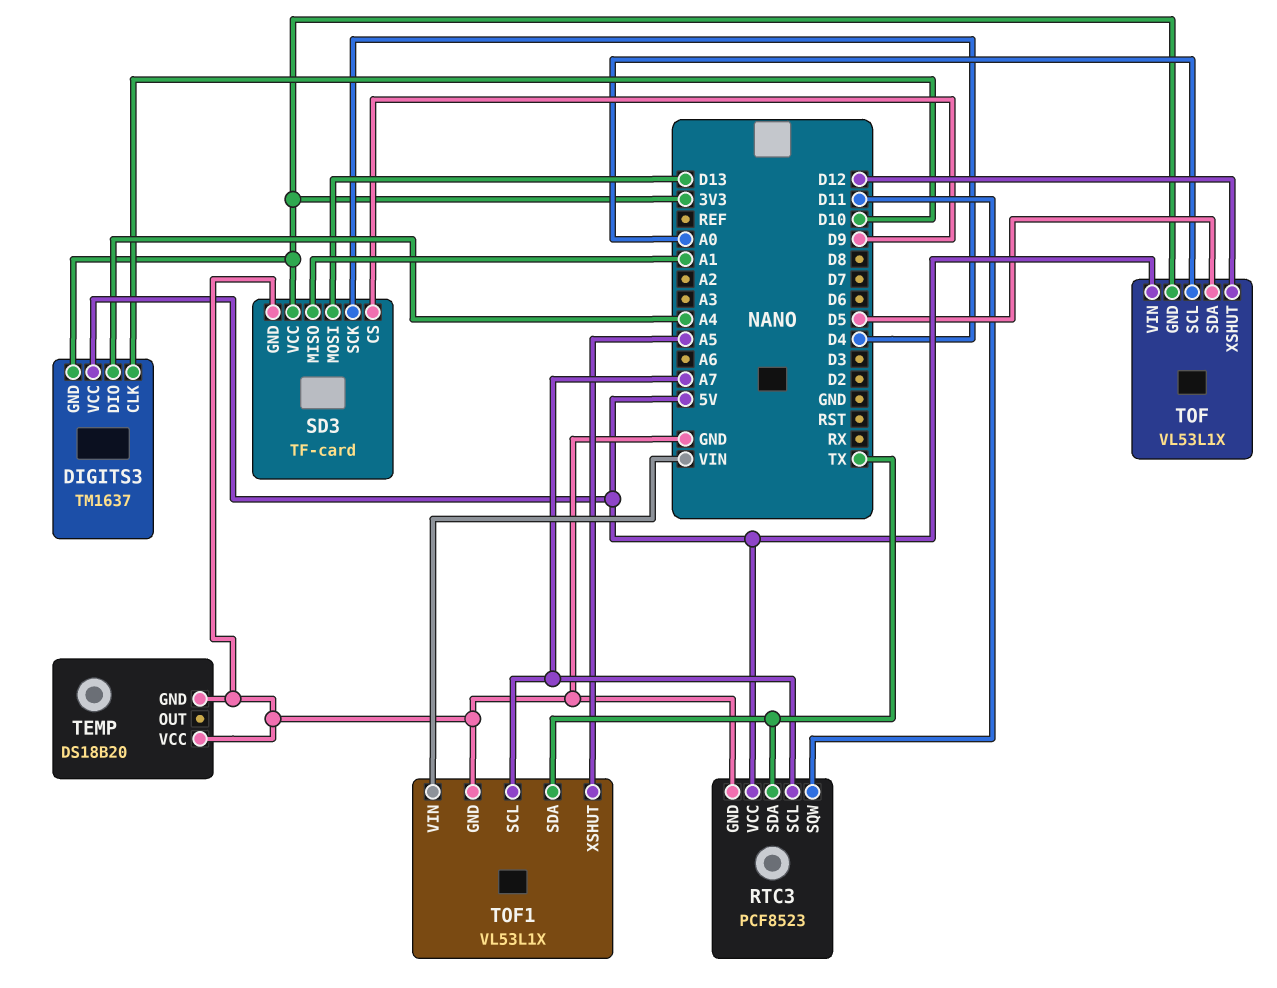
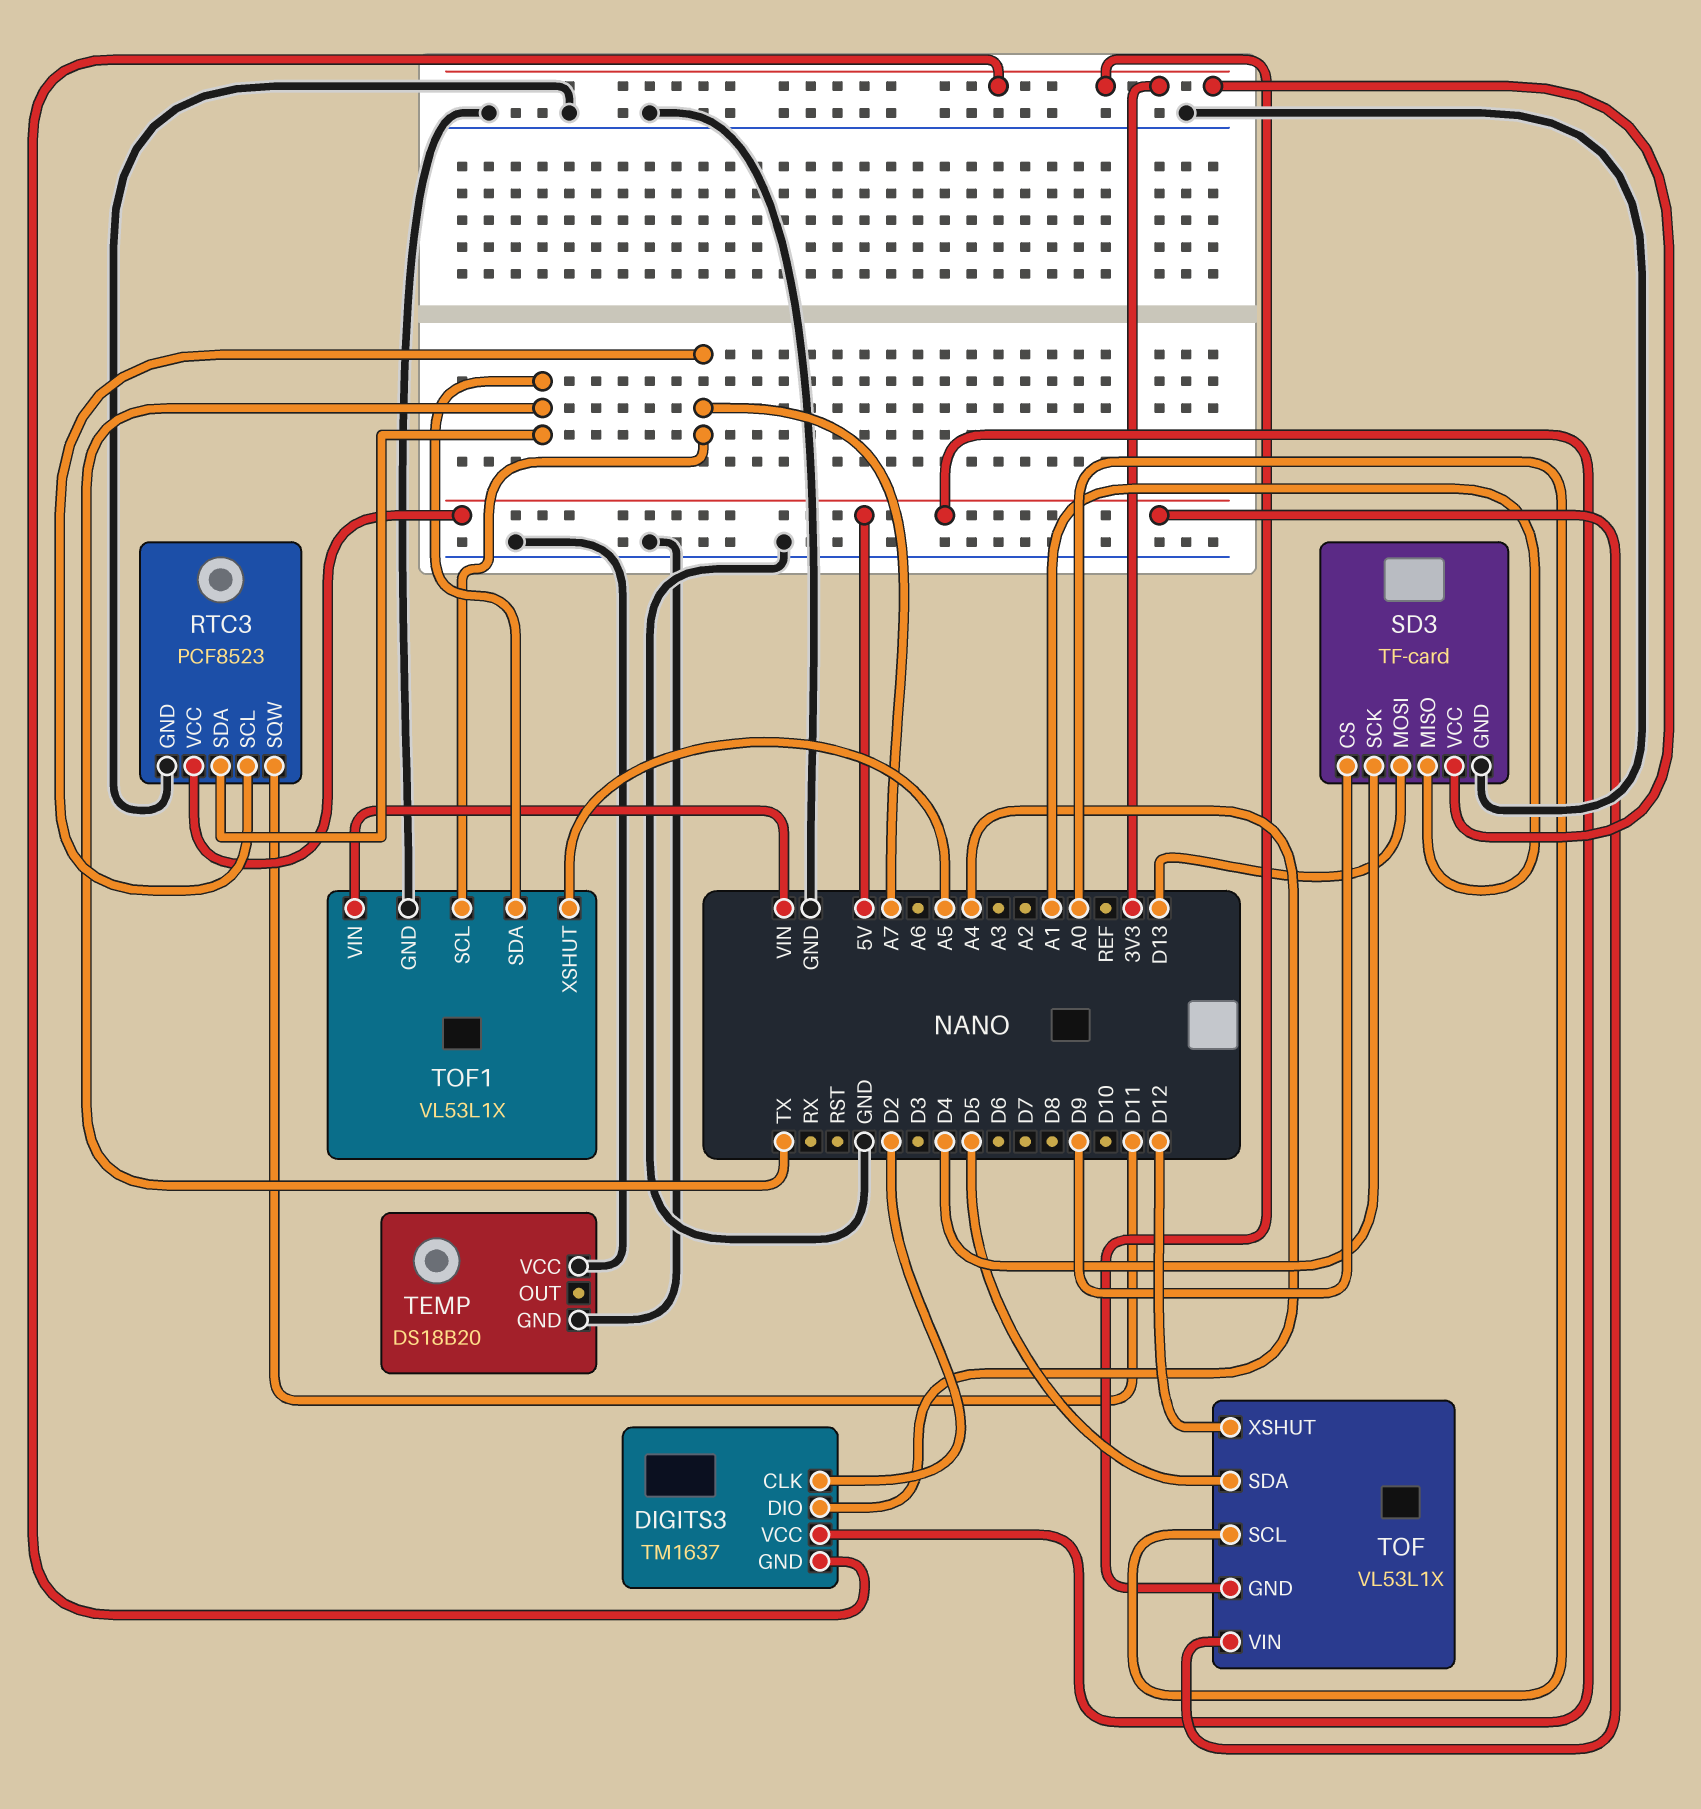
DIGITS3 pin CLK: D10 -> D2

